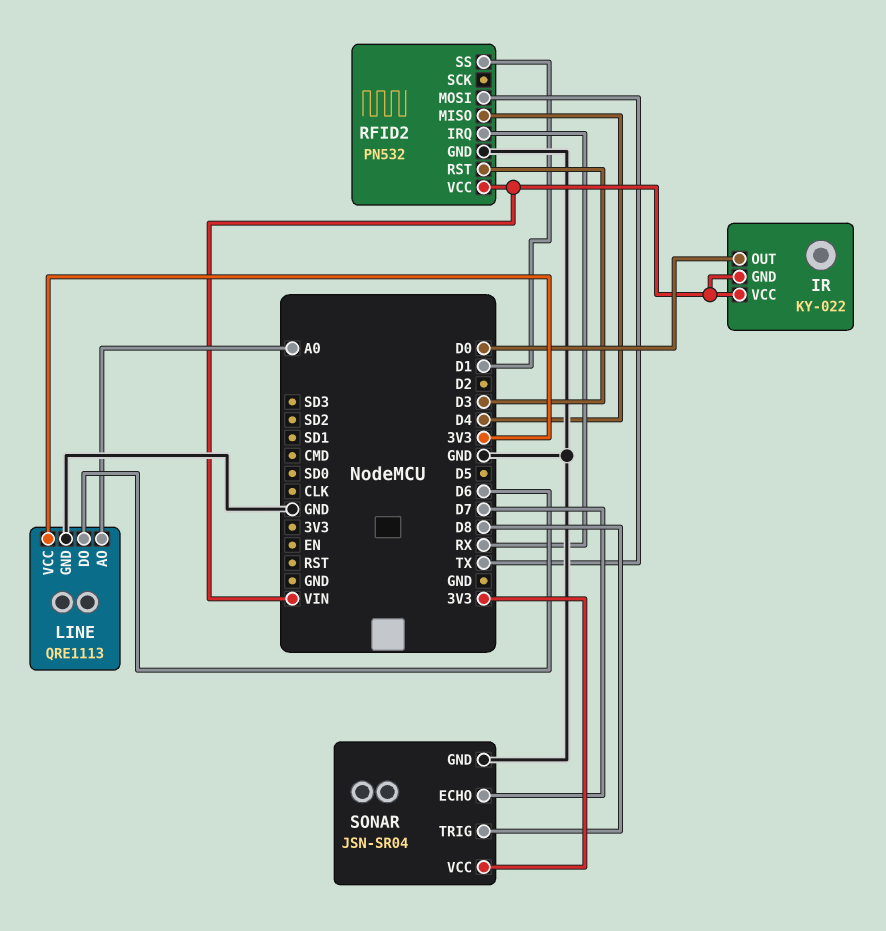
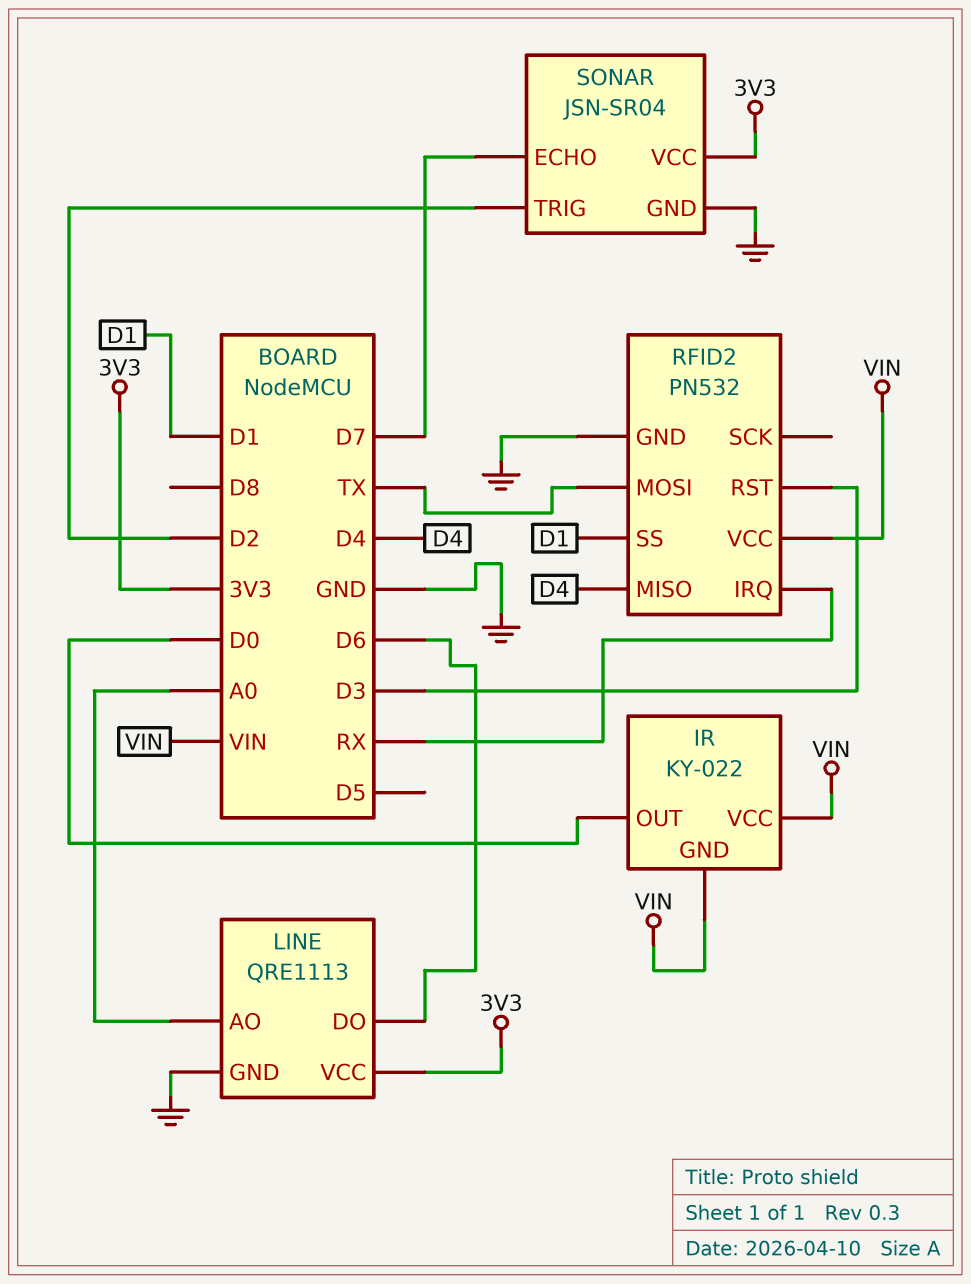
SONAR pin TRIG: D8 -> D2

